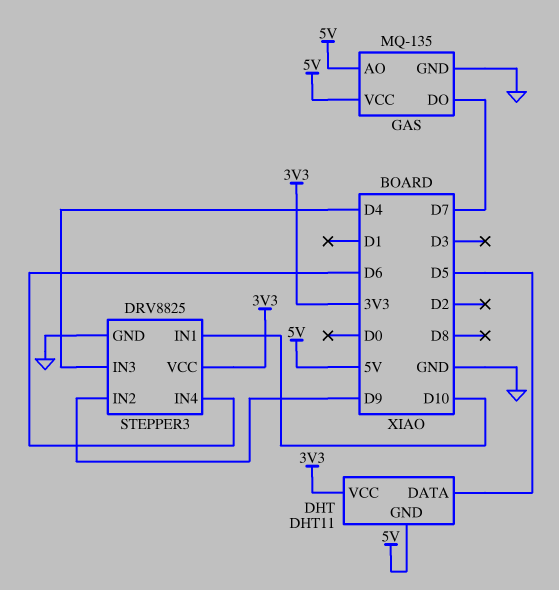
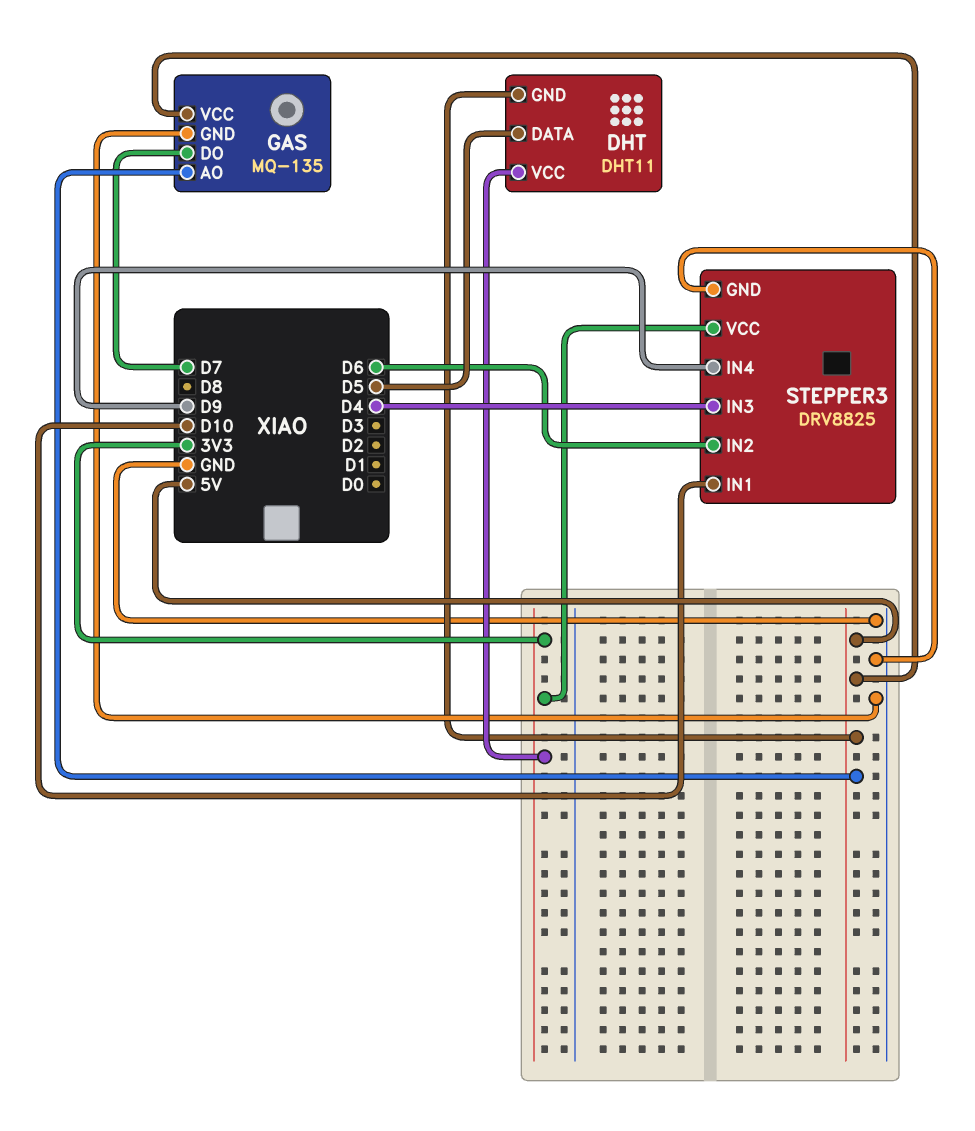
STEPPER3 pin IN2: D9 -> D6
STEPPER3 pin IN4: D6 -> D9

